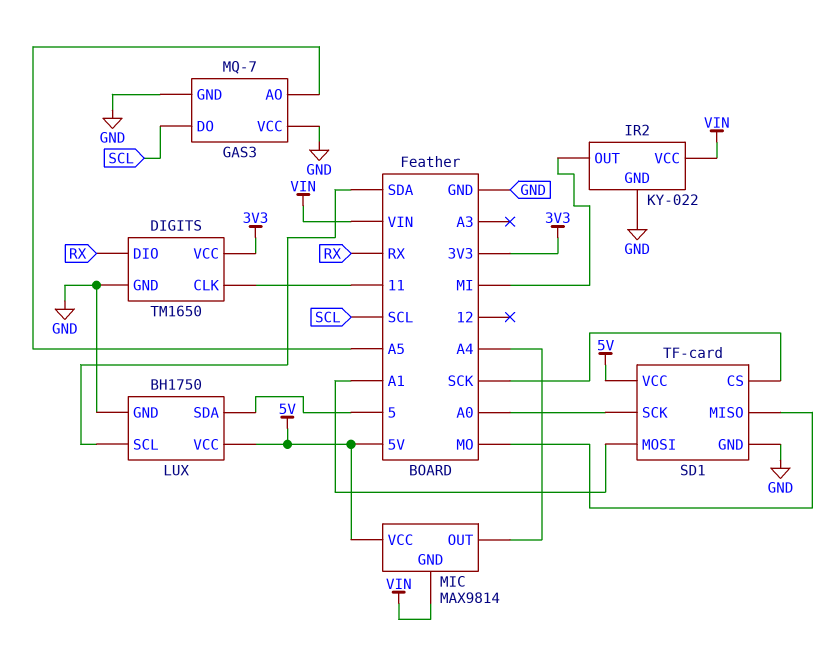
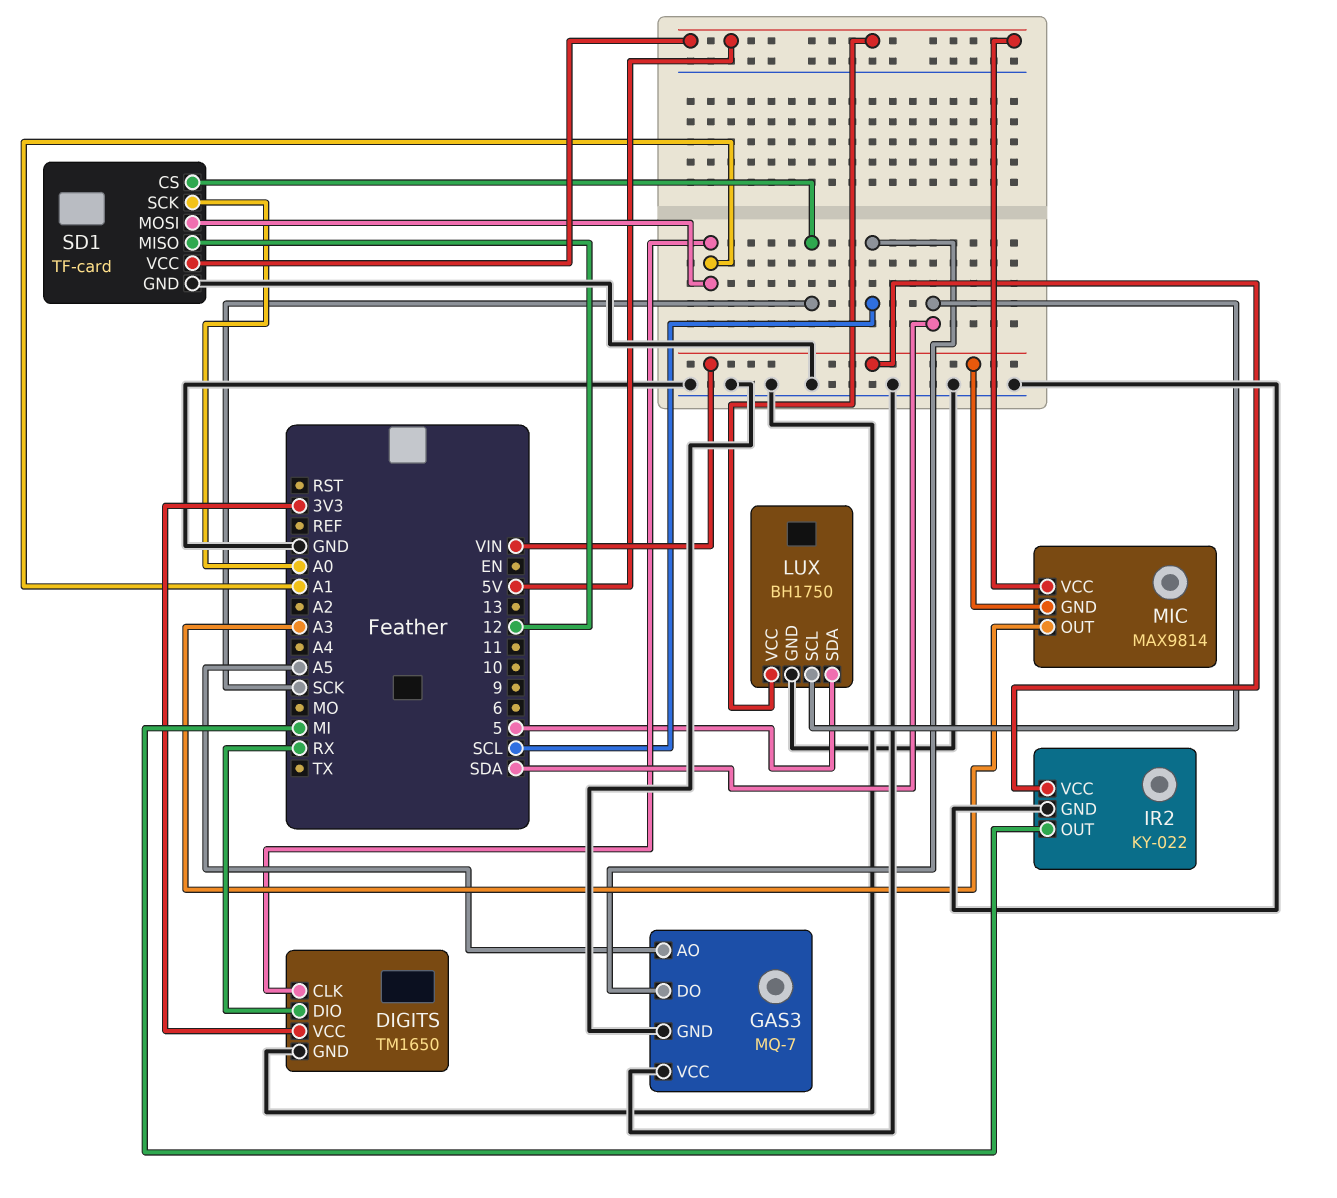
DIGITS pin CLK: 11 -> A1
MIC pin OUT: A4 -> A3
SD1 pin MISO: MO -> 12

